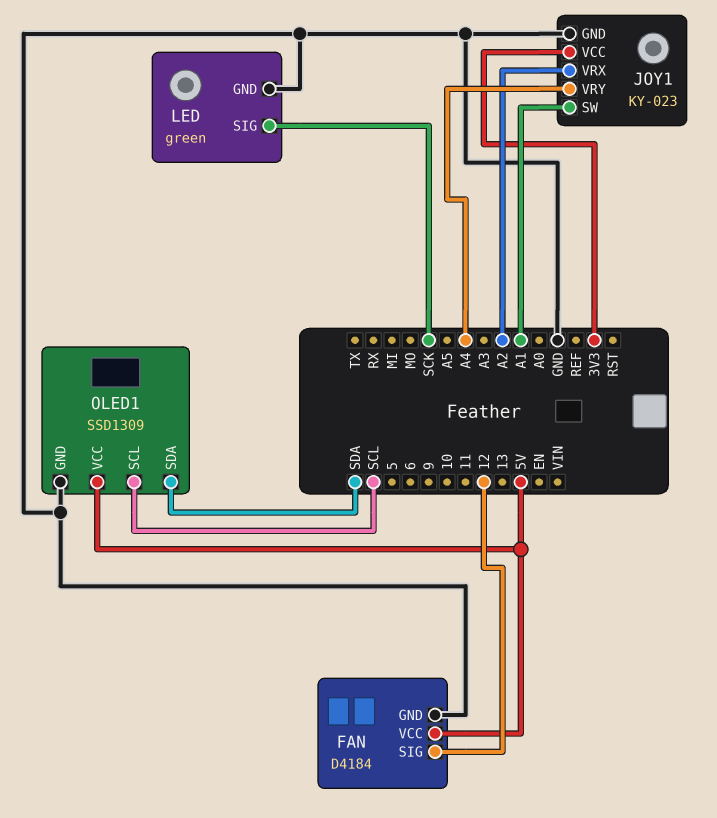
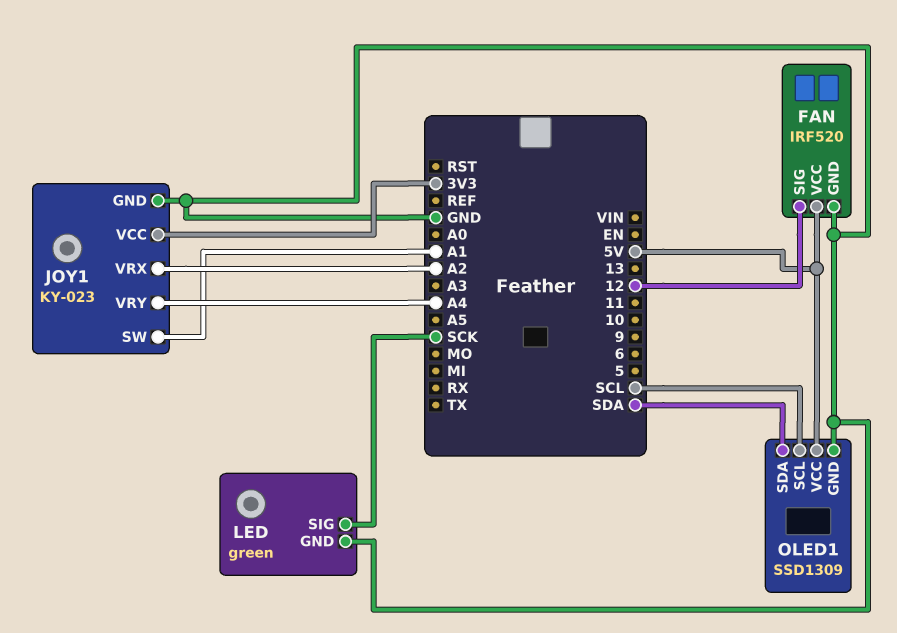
FAN: D4184 -> IRF520

